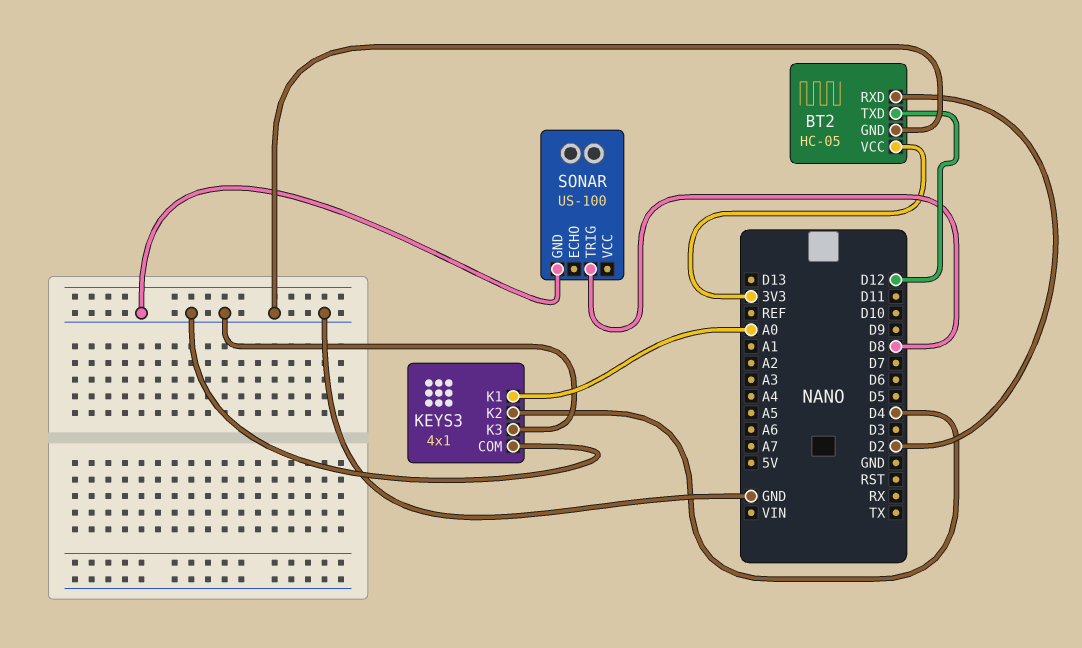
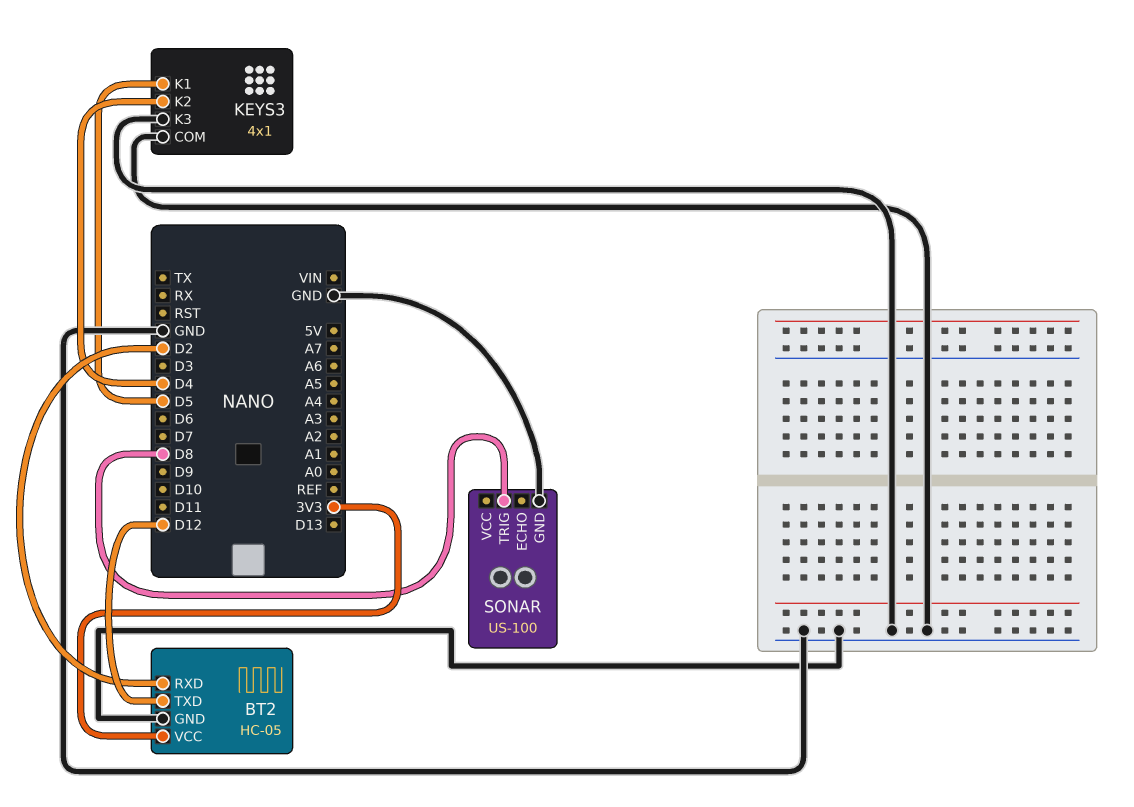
KEYS3 pin K1: A0 -> D5

